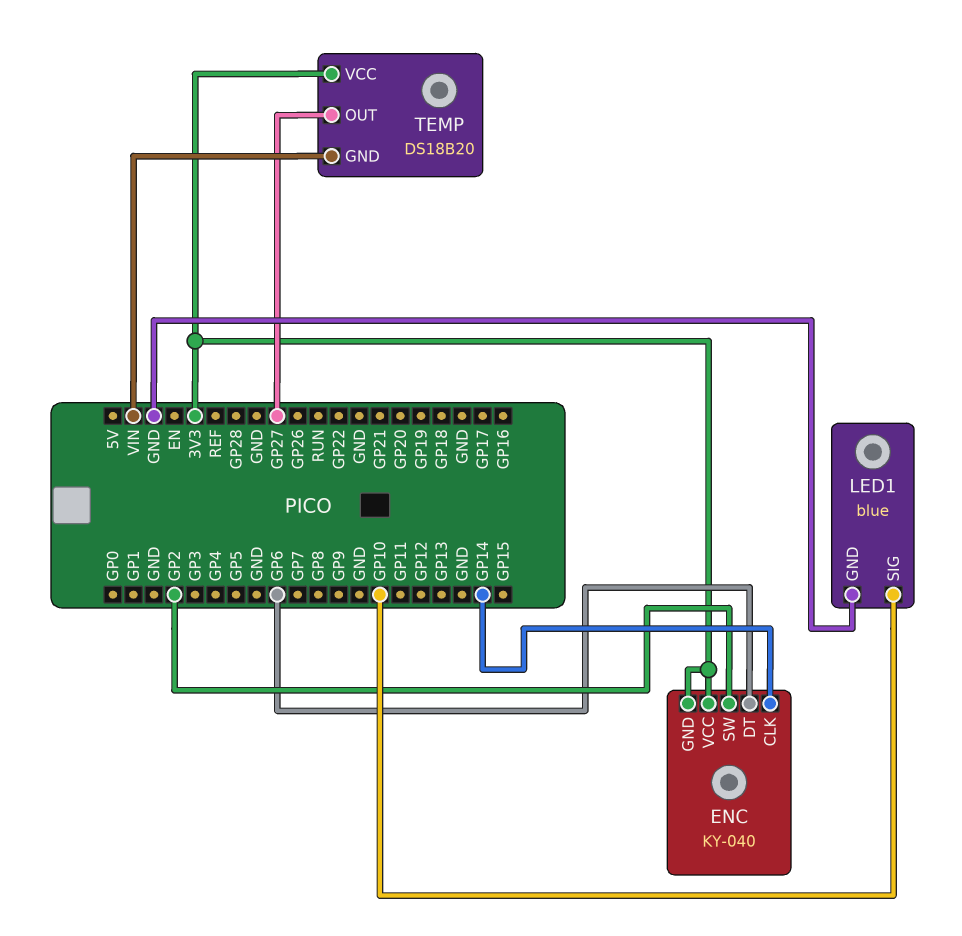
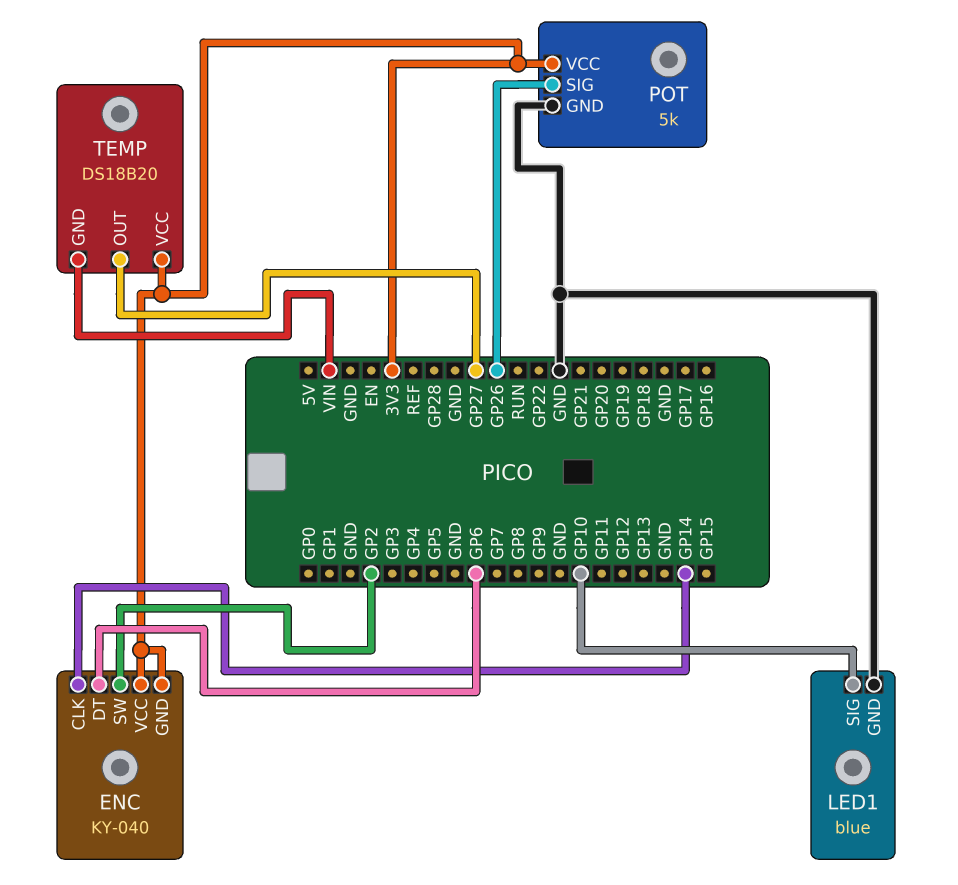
POT: none -> 5k
POT pin GND: none -> GND
POT pin SIG: none -> GP26
POT pin VCC: none -> 3V3

